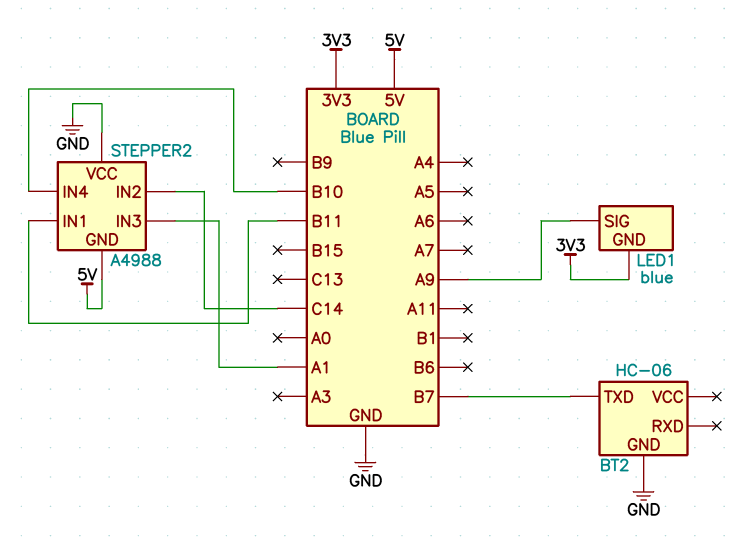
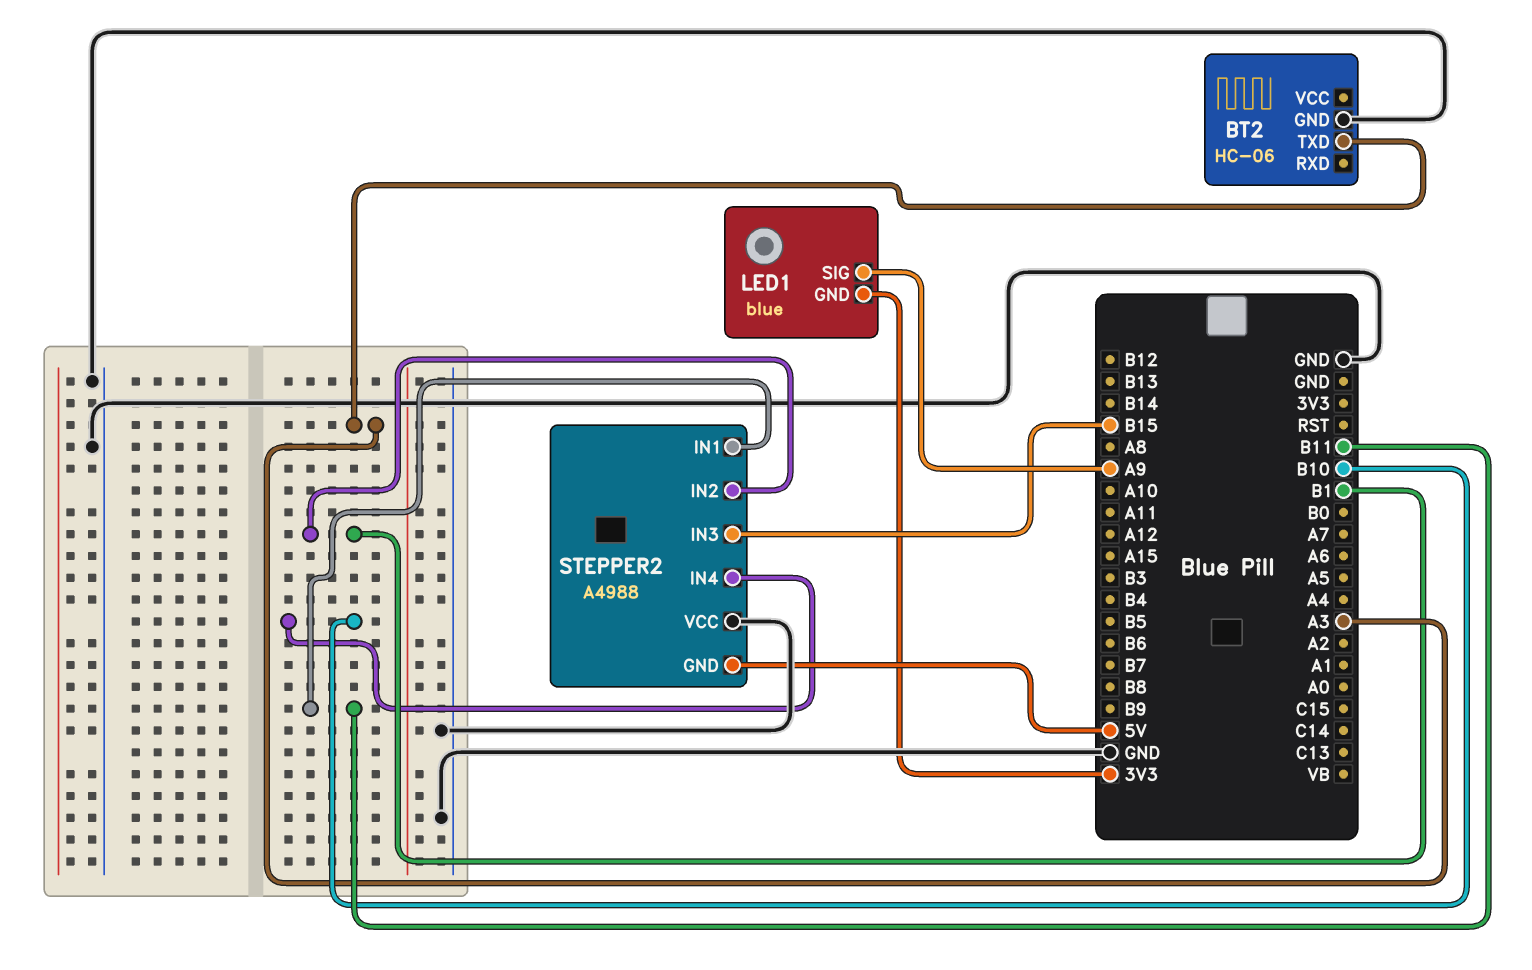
BT2 pin TXD: B7 -> A3
STEPPER2 pin IN2: C14 -> B1
STEPPER2 pin IN3: A1 -> B15

